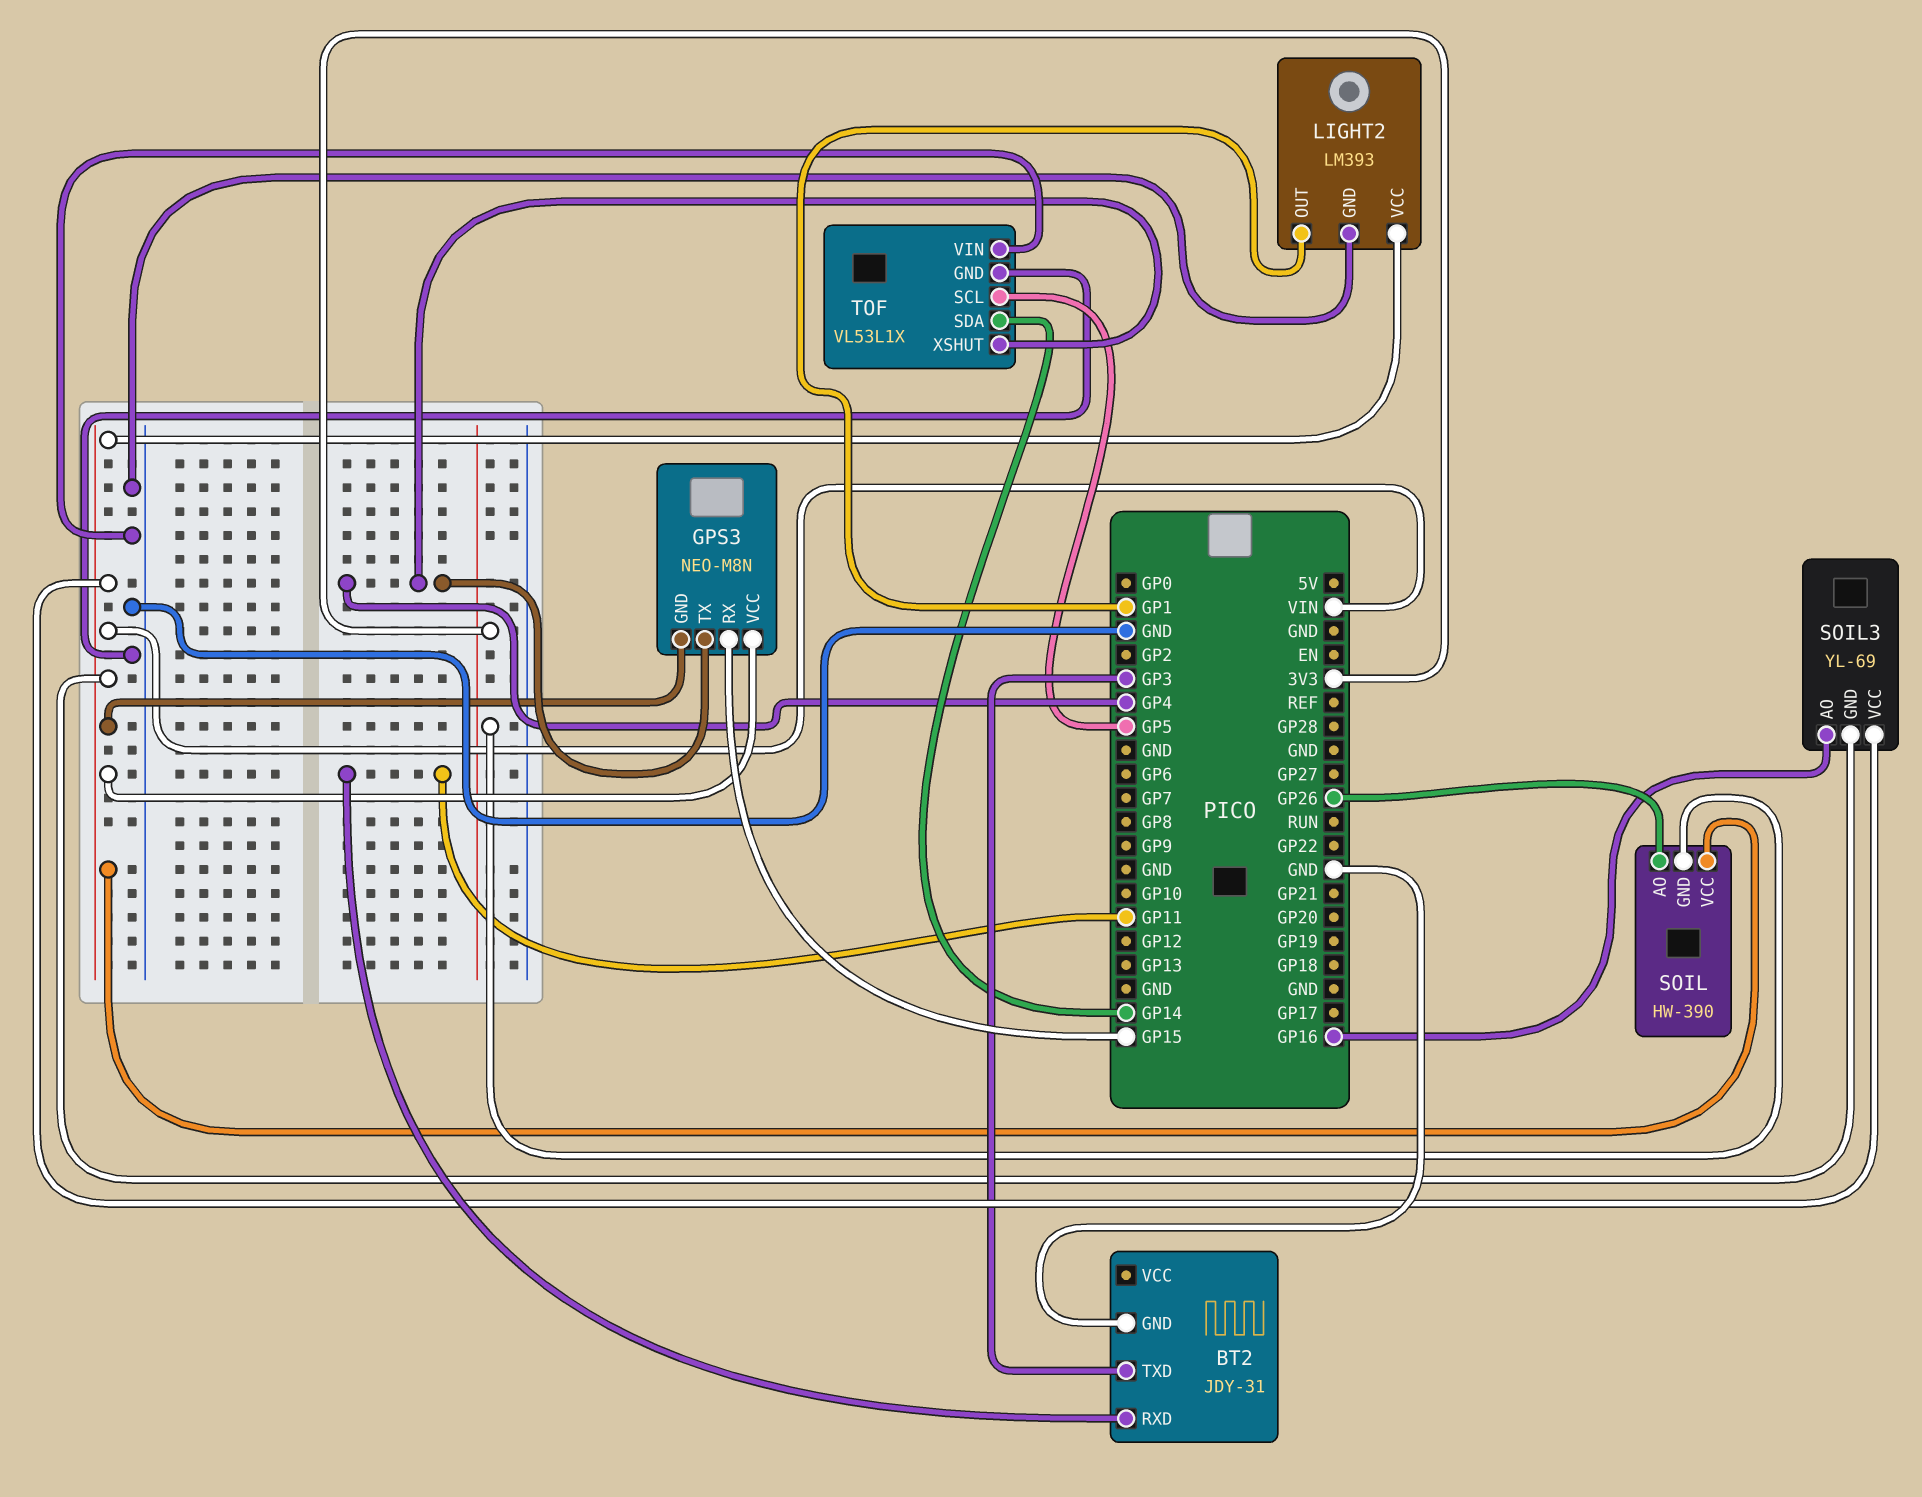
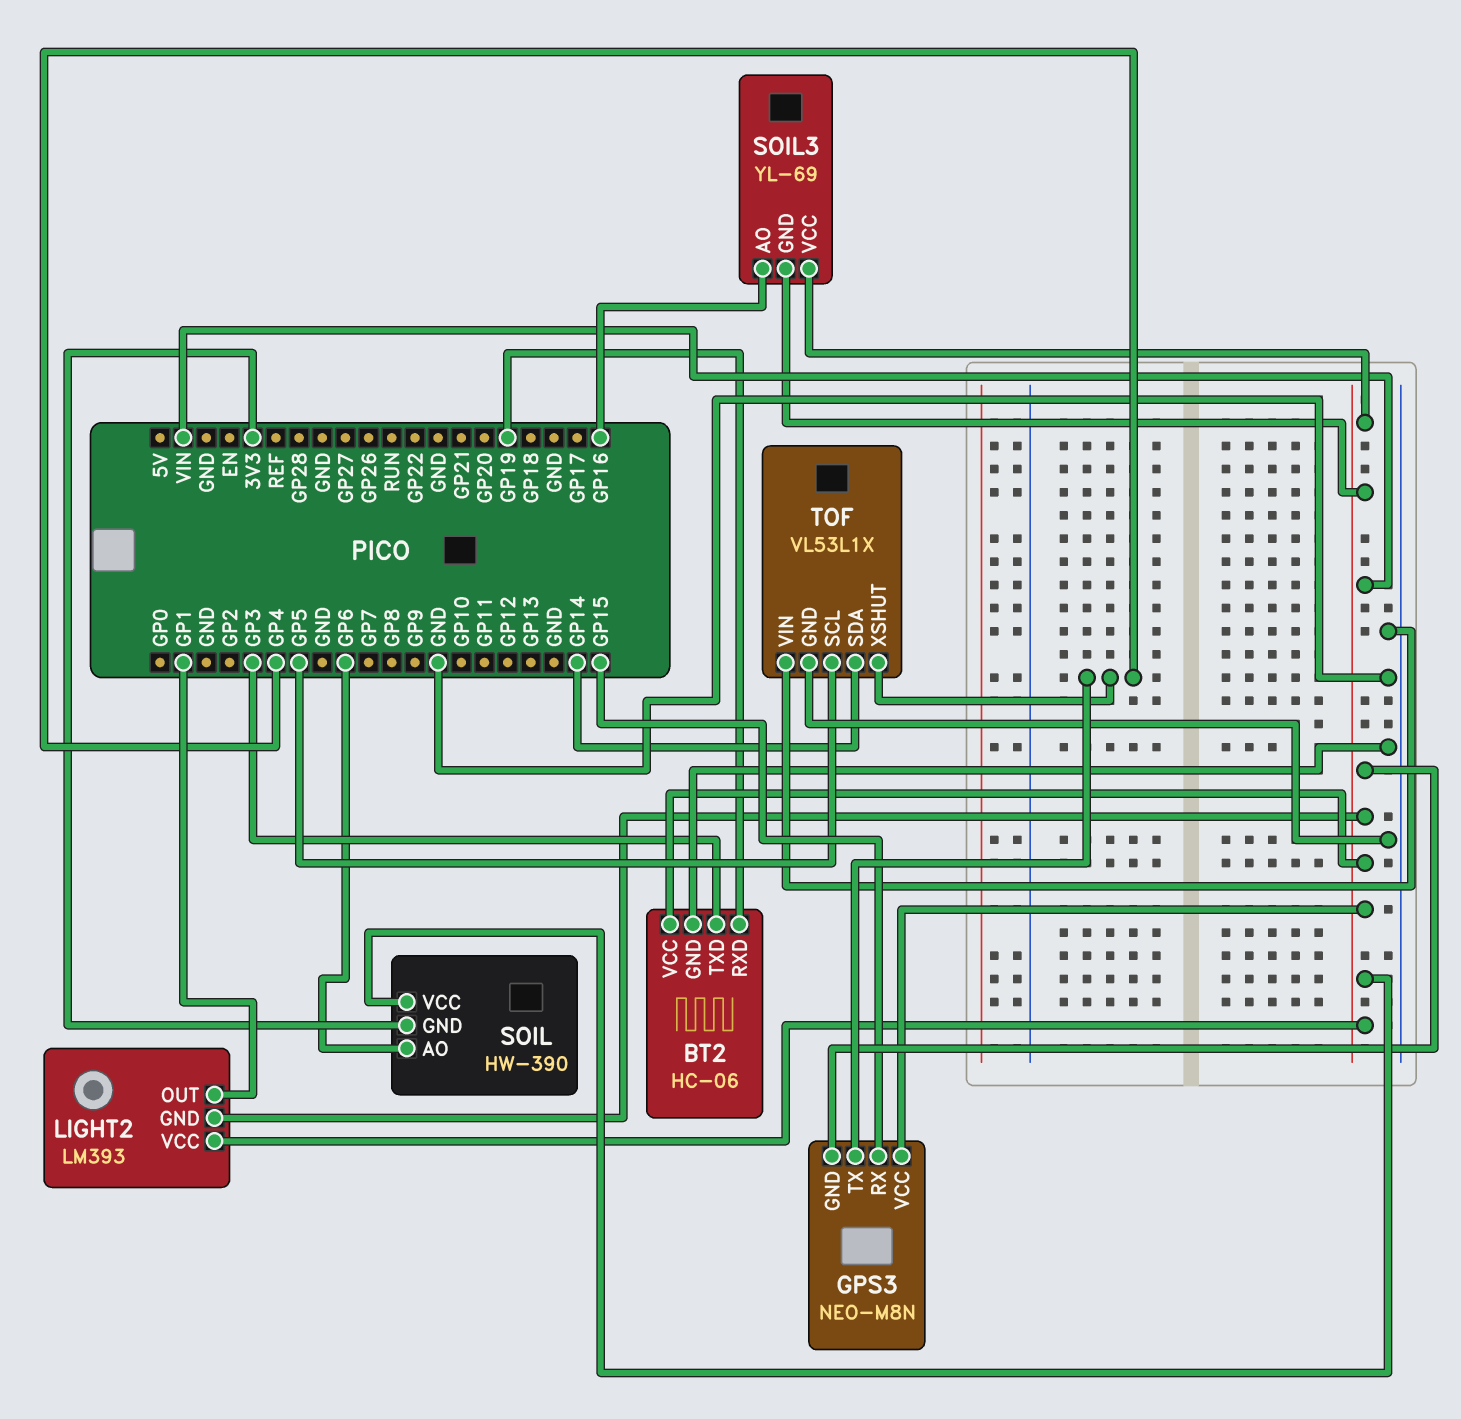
BT2: JDY-31 -> HC-06
BT2 pin RXD: GP11 -> GP19
BT2 pin VCC: none -> VIN
LIGHT2 pin GND: GND -> VIN
SOIL pin AO: GP26 -> GP6

